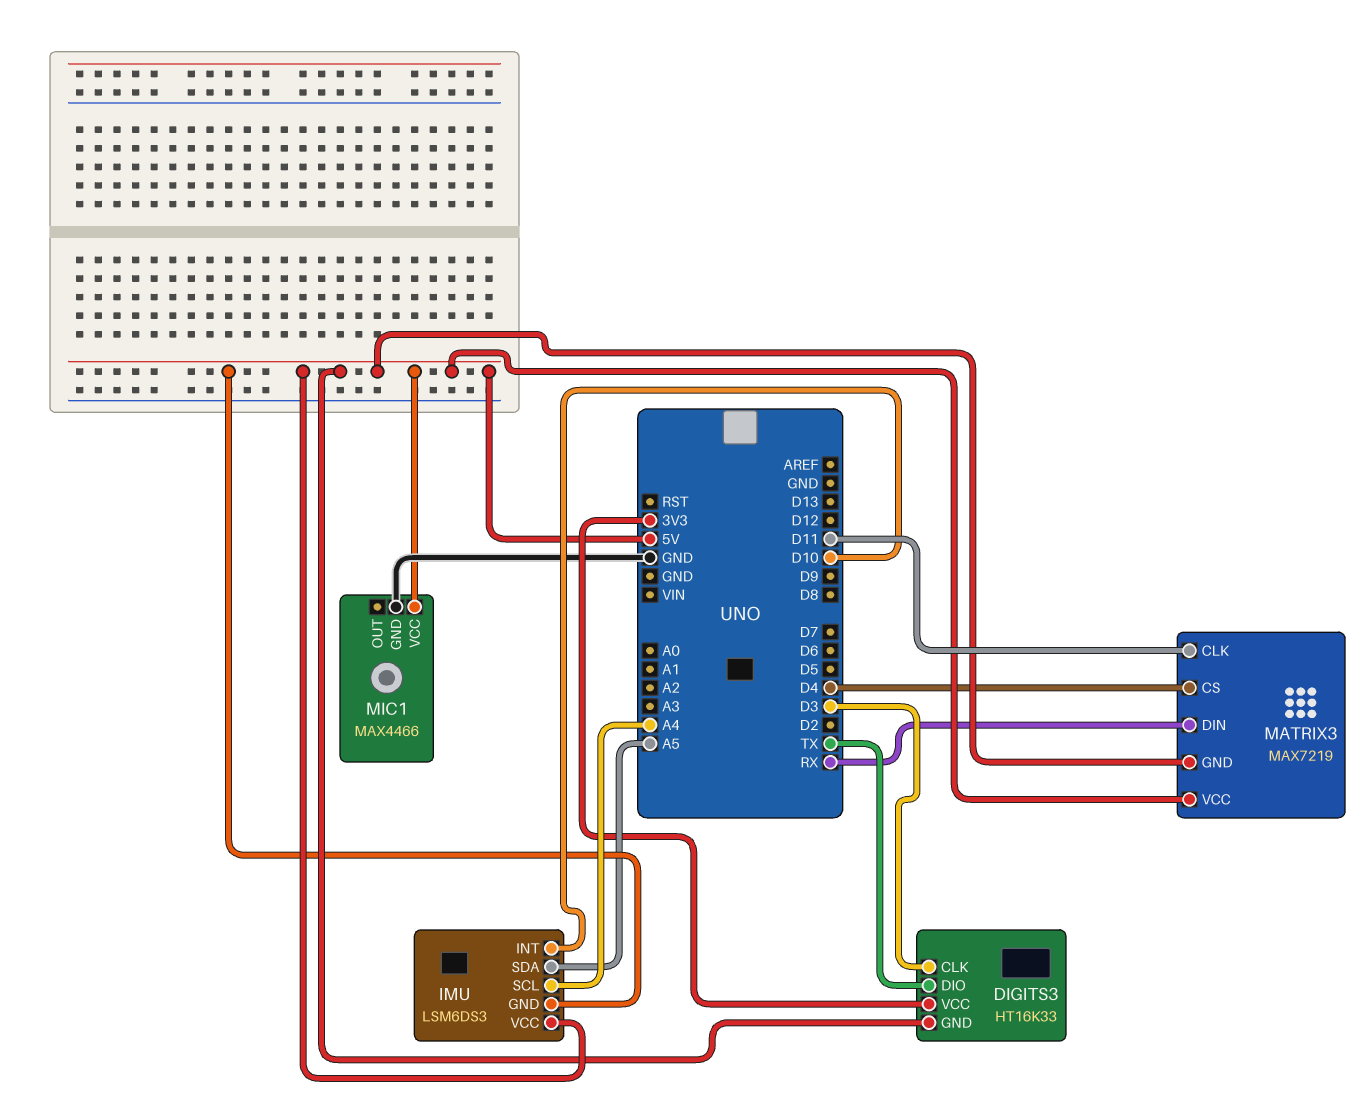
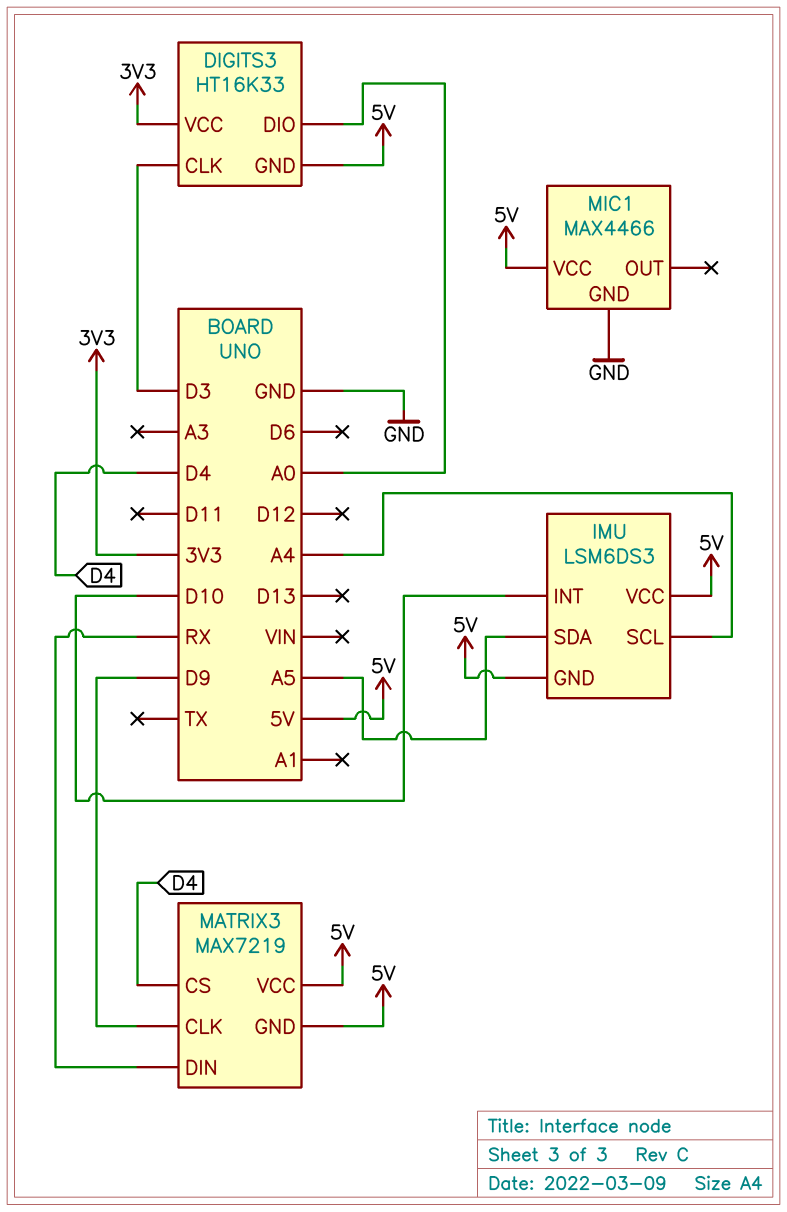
DIGITS3 pin DIO: TX -> A0
MATRIX3 pin CLK: D11 -> D9

